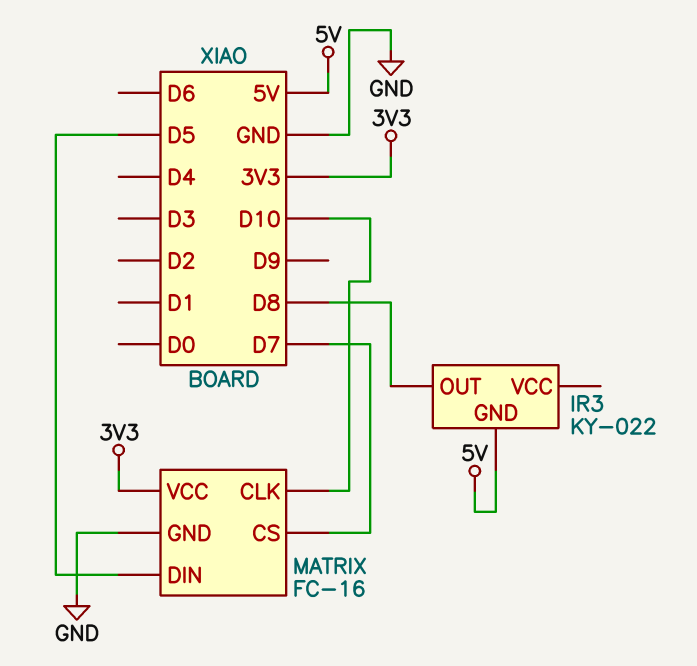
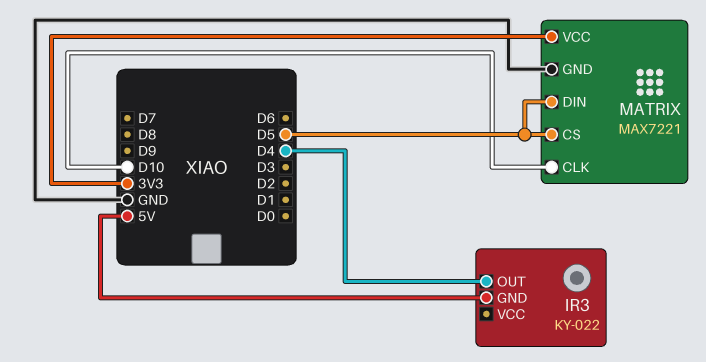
IR3 pin OUT: D8 -> D4
MATRIX: FC-16 -> MAX7221
MATRIX pin CS: D7 -> D5

